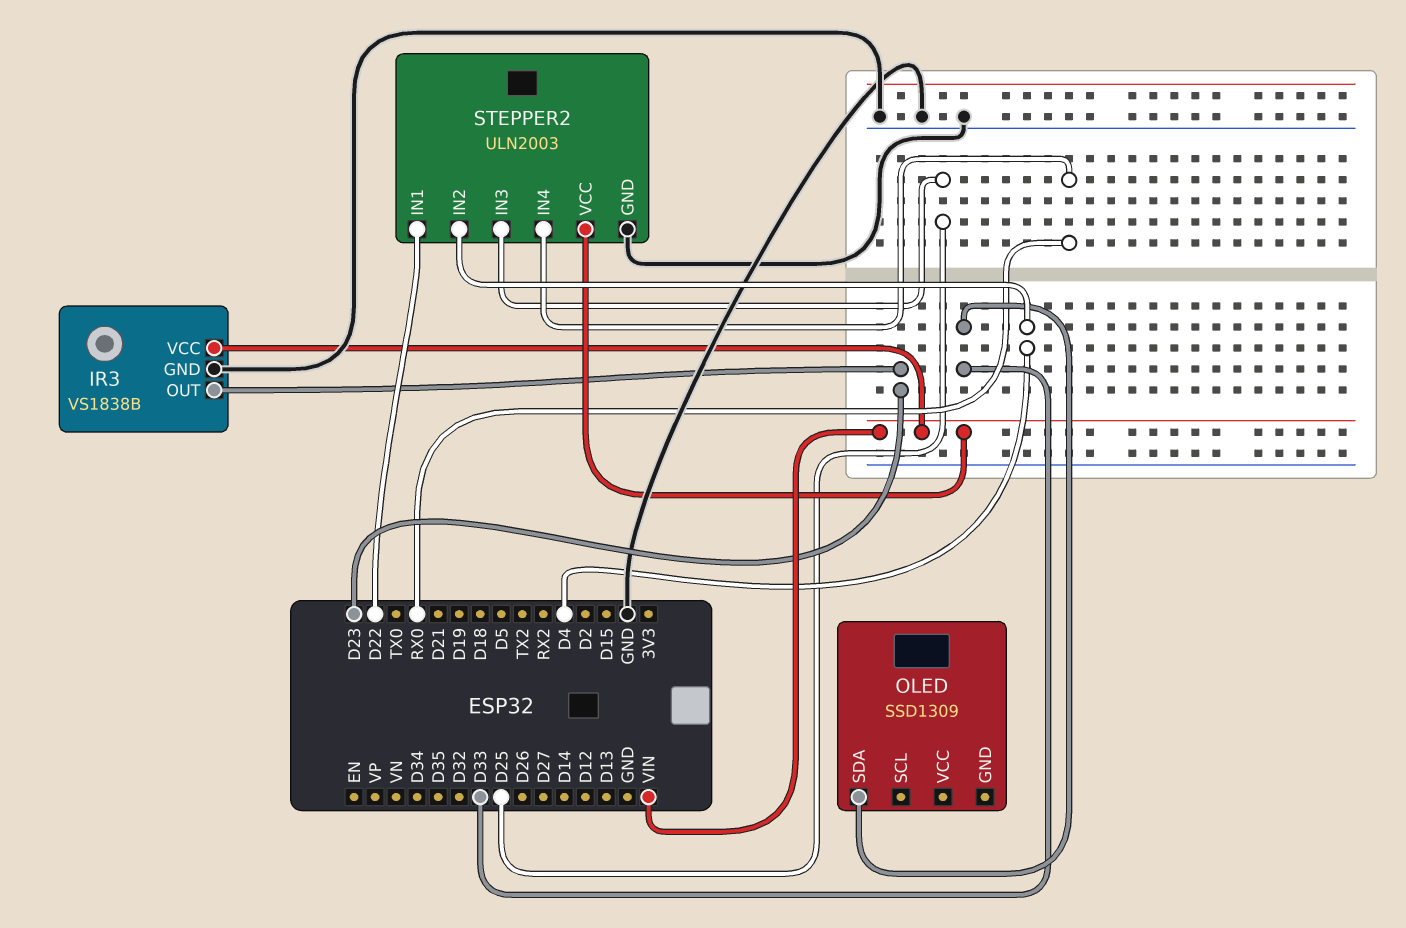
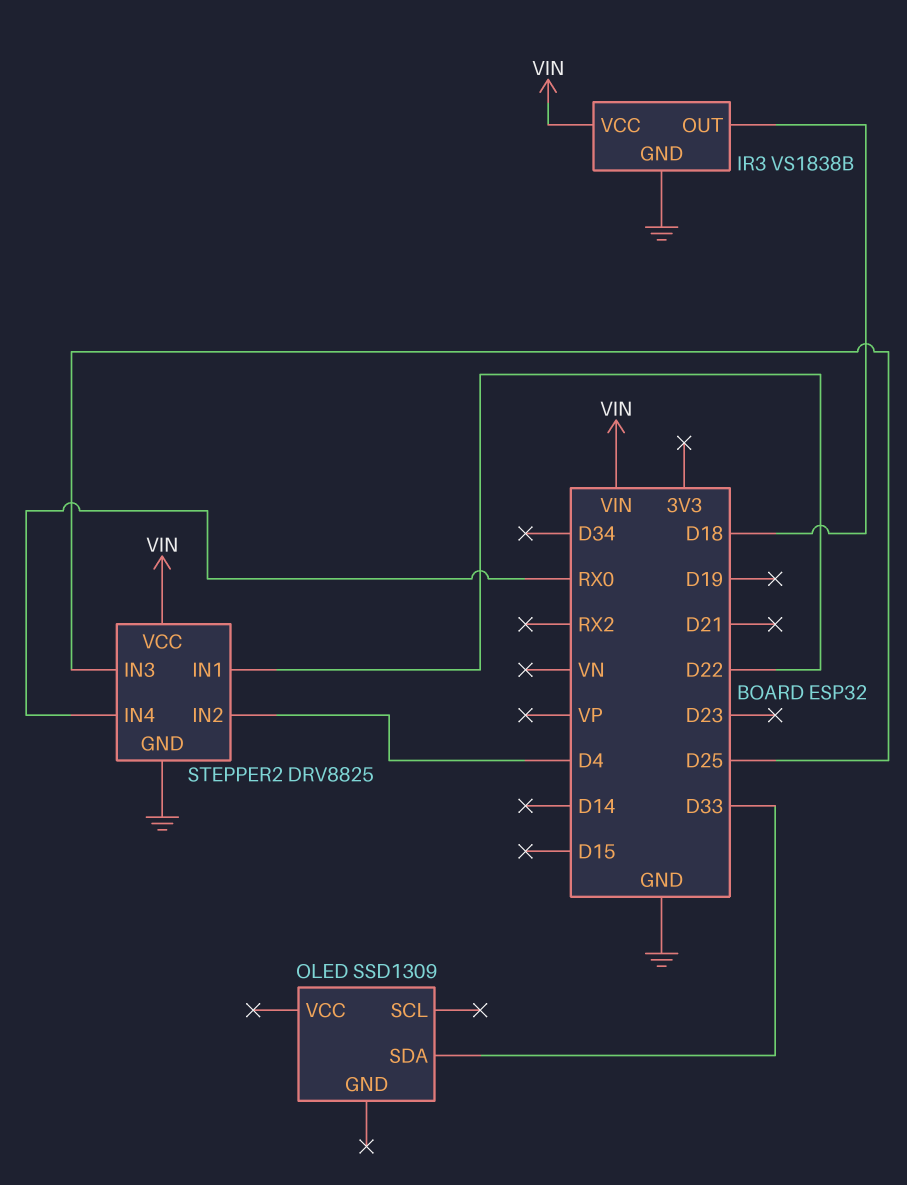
IR3 pin OUT: D23 -> D18
STEPPER2: ULN2003 -> DRV8825

